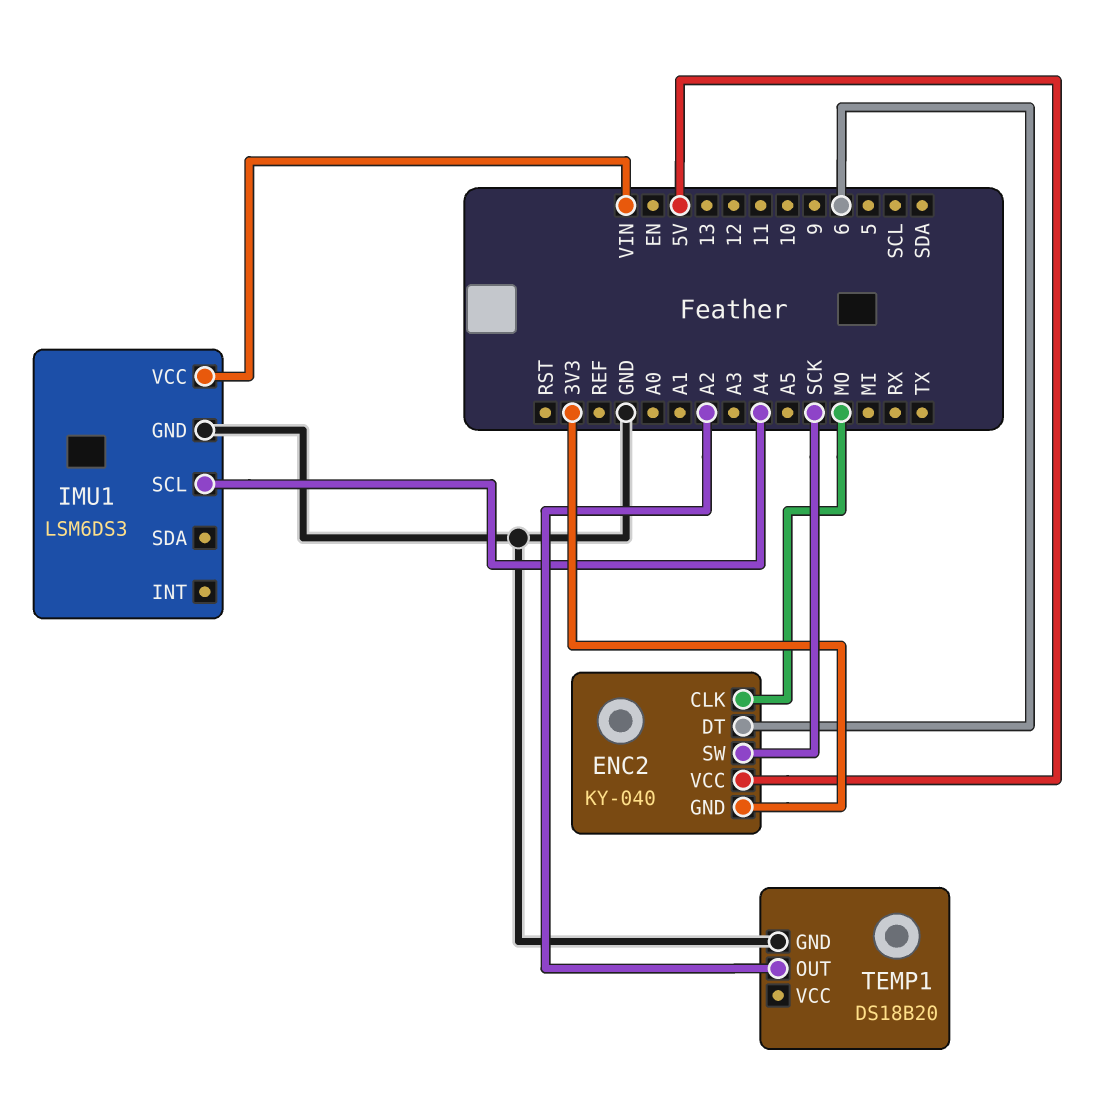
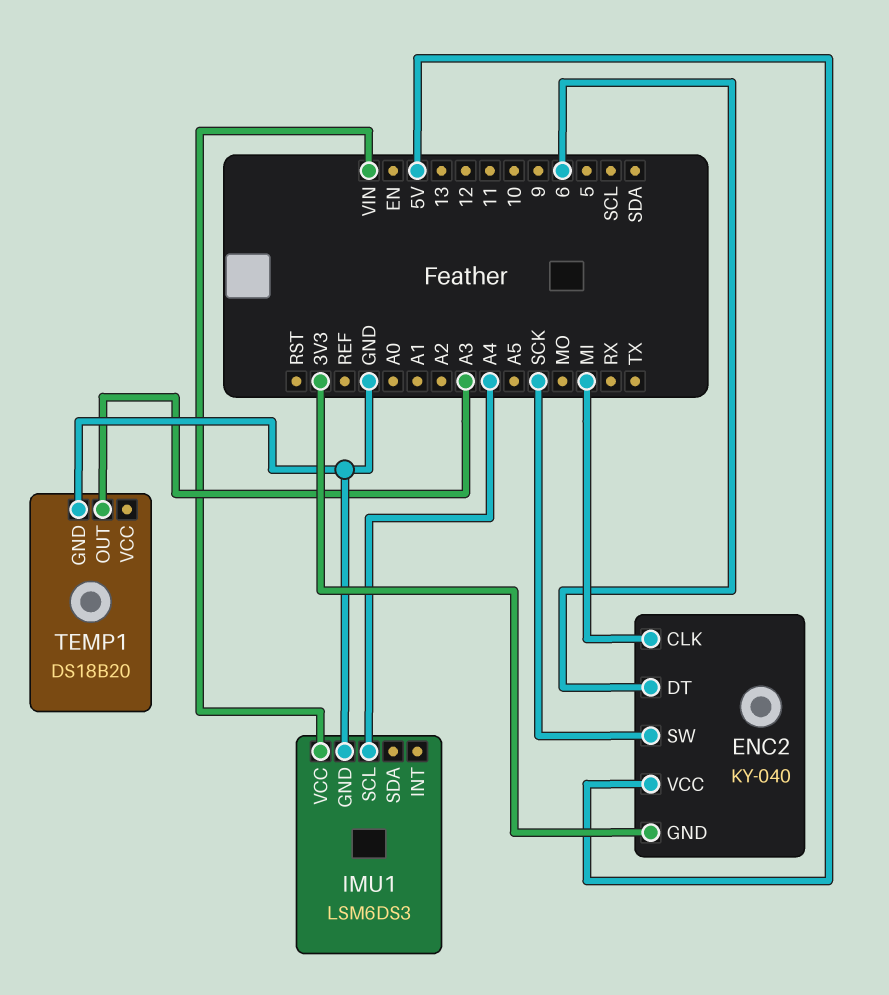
ENC2 pin CLK: MO -> MI
TEMP1 pin OUT: A2 -> A3

